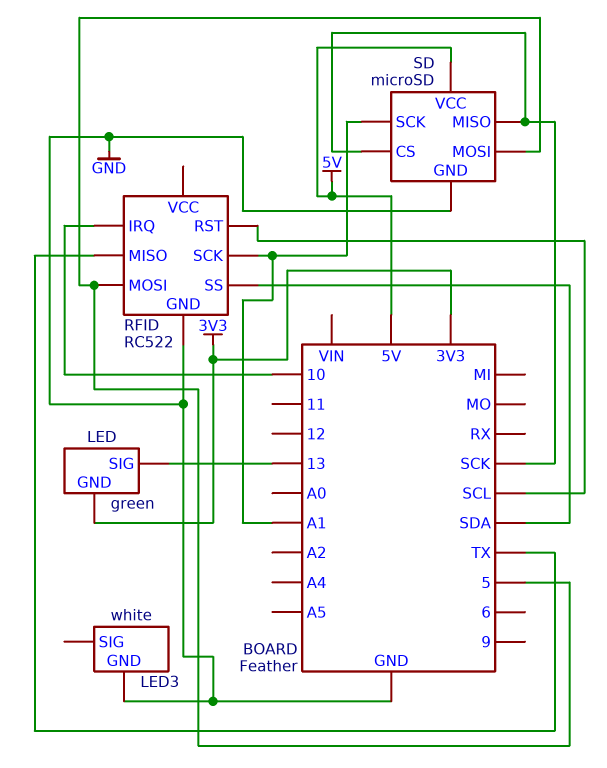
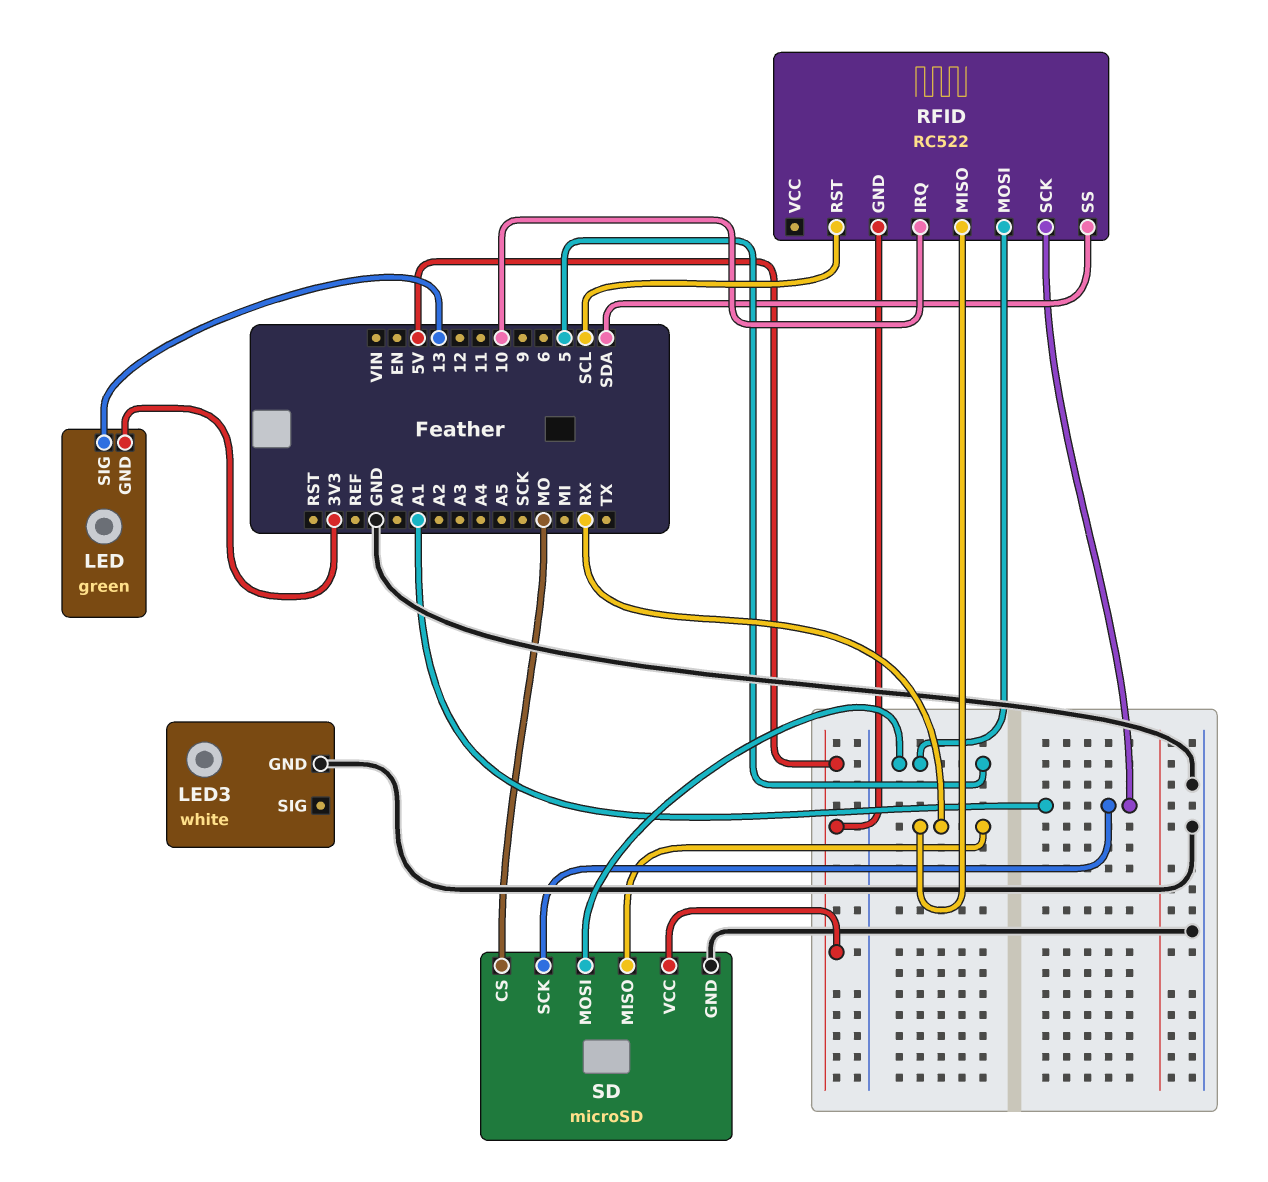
RFID pin GND: GND -> 5V
RFID pin MISO: TX -> RX
SD pin CS: SCK -> MO
SD pin MISO: SCK -> RX

